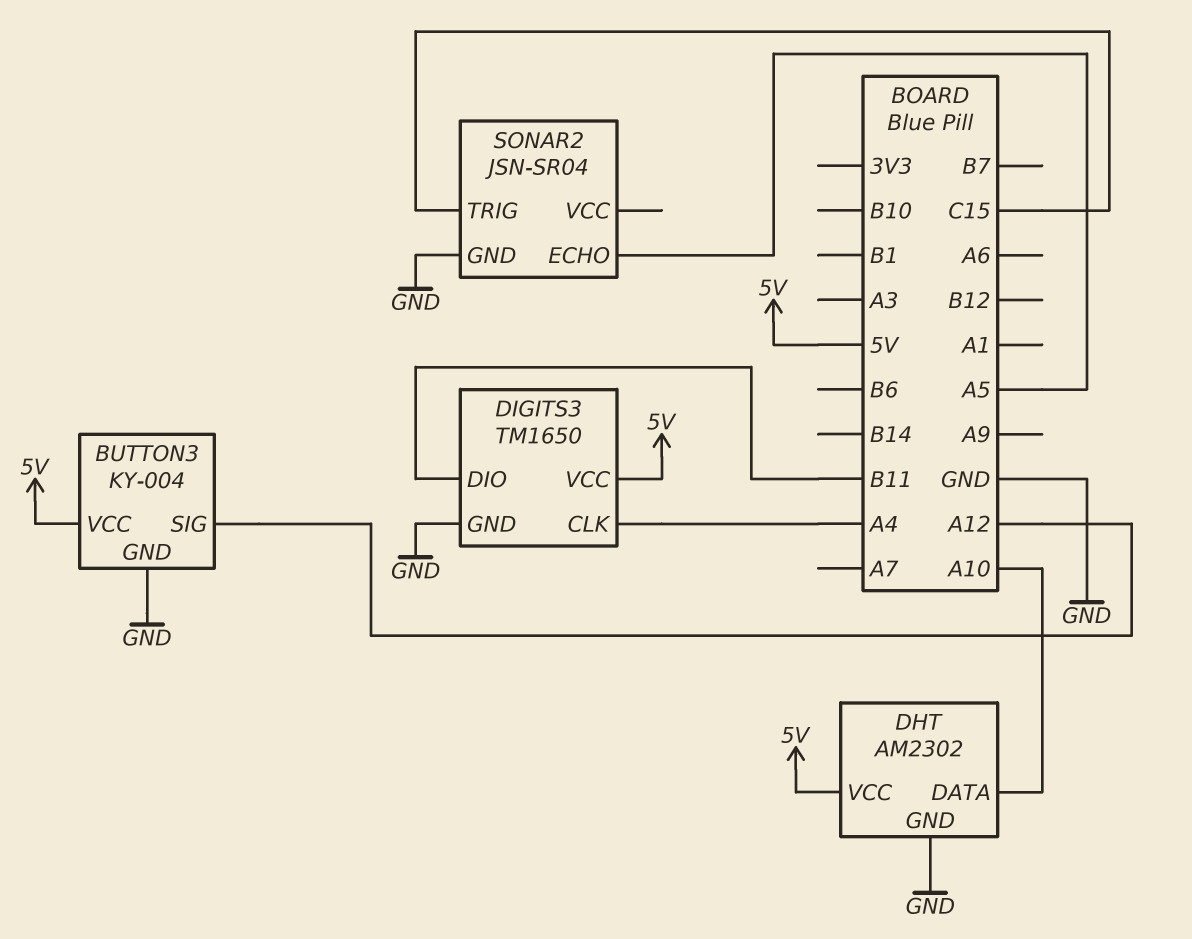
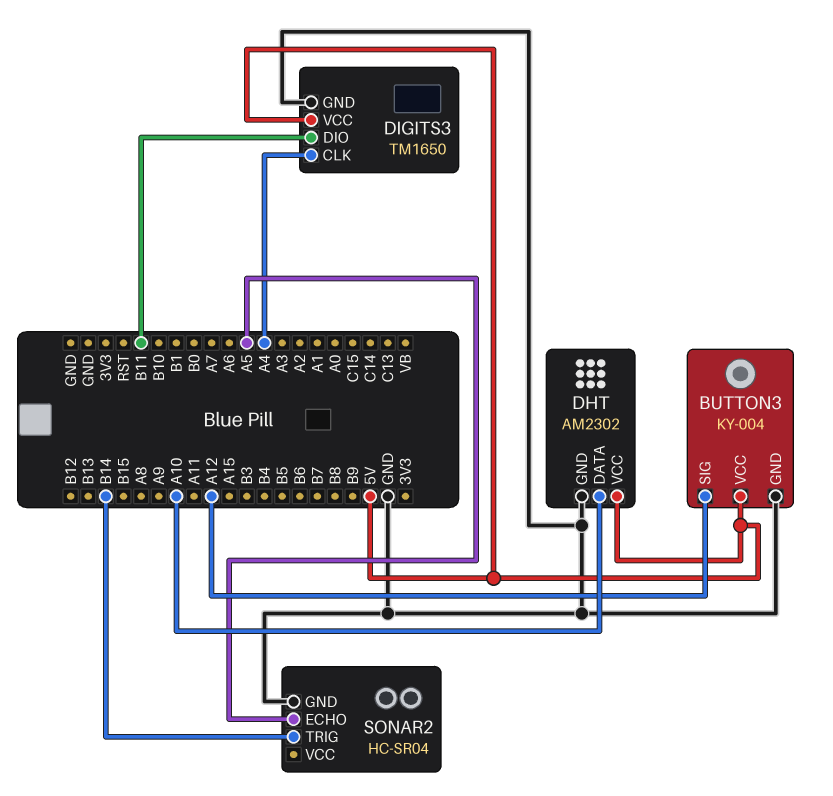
SONAR2: JSN-SR04 -> HC-SR04
SONAR2 pin TRIG: C15 -> B14

